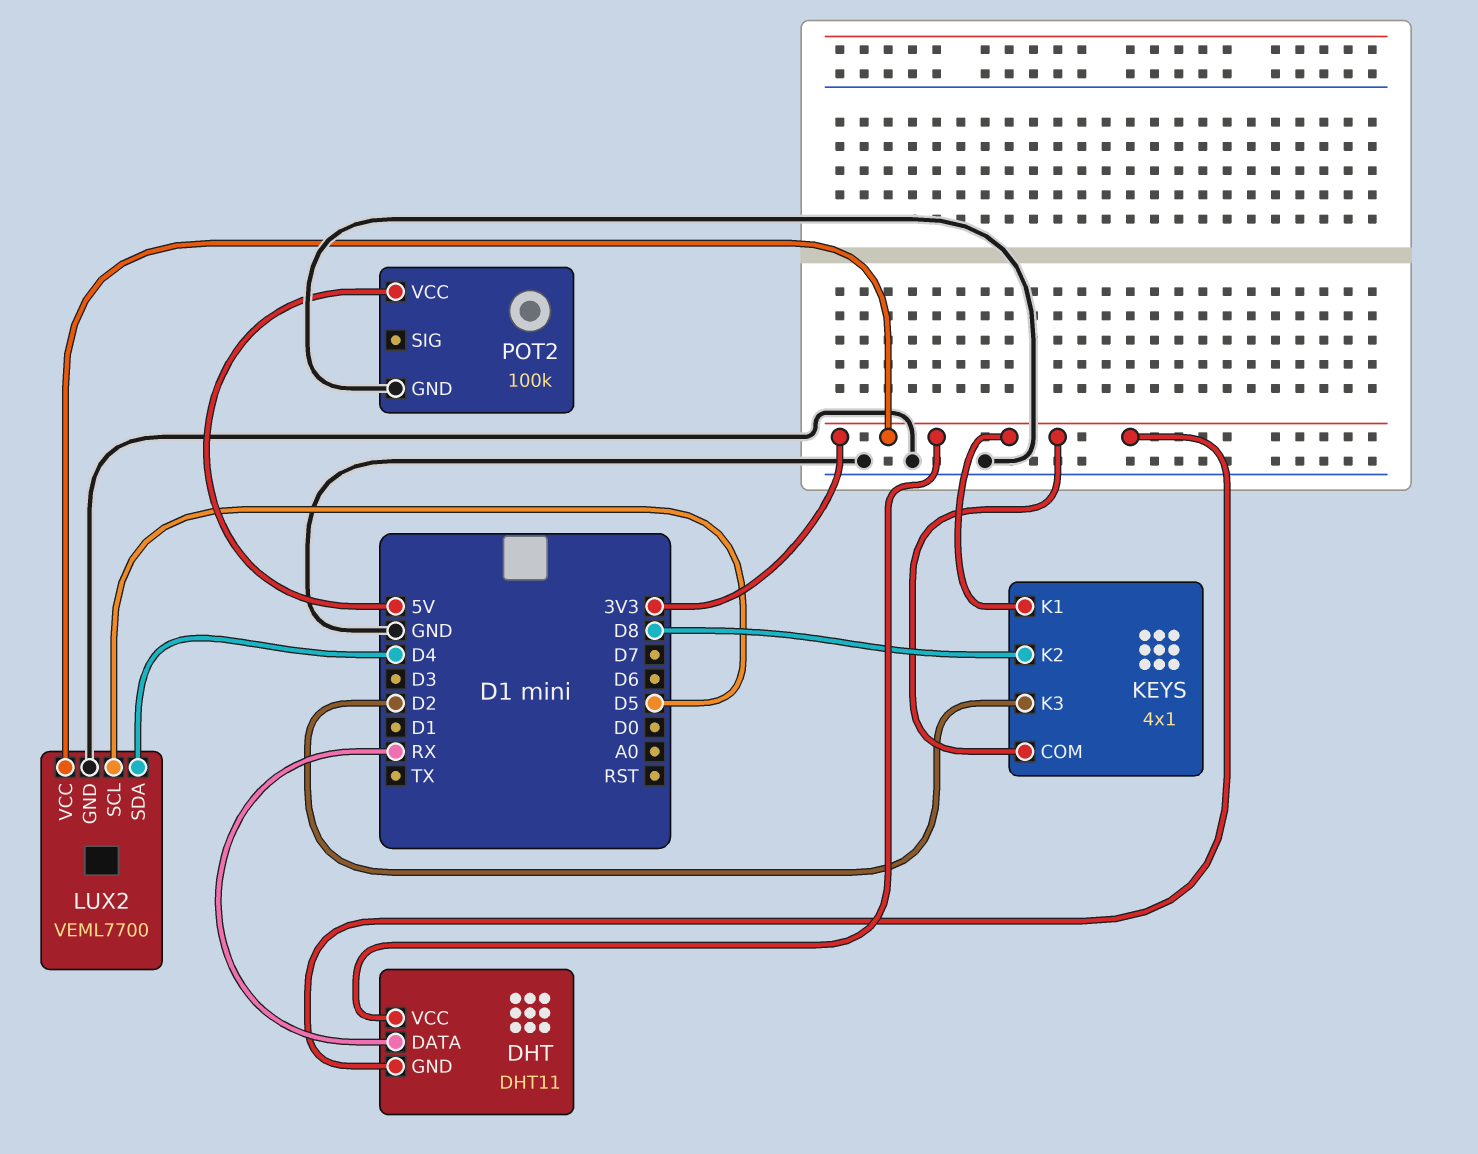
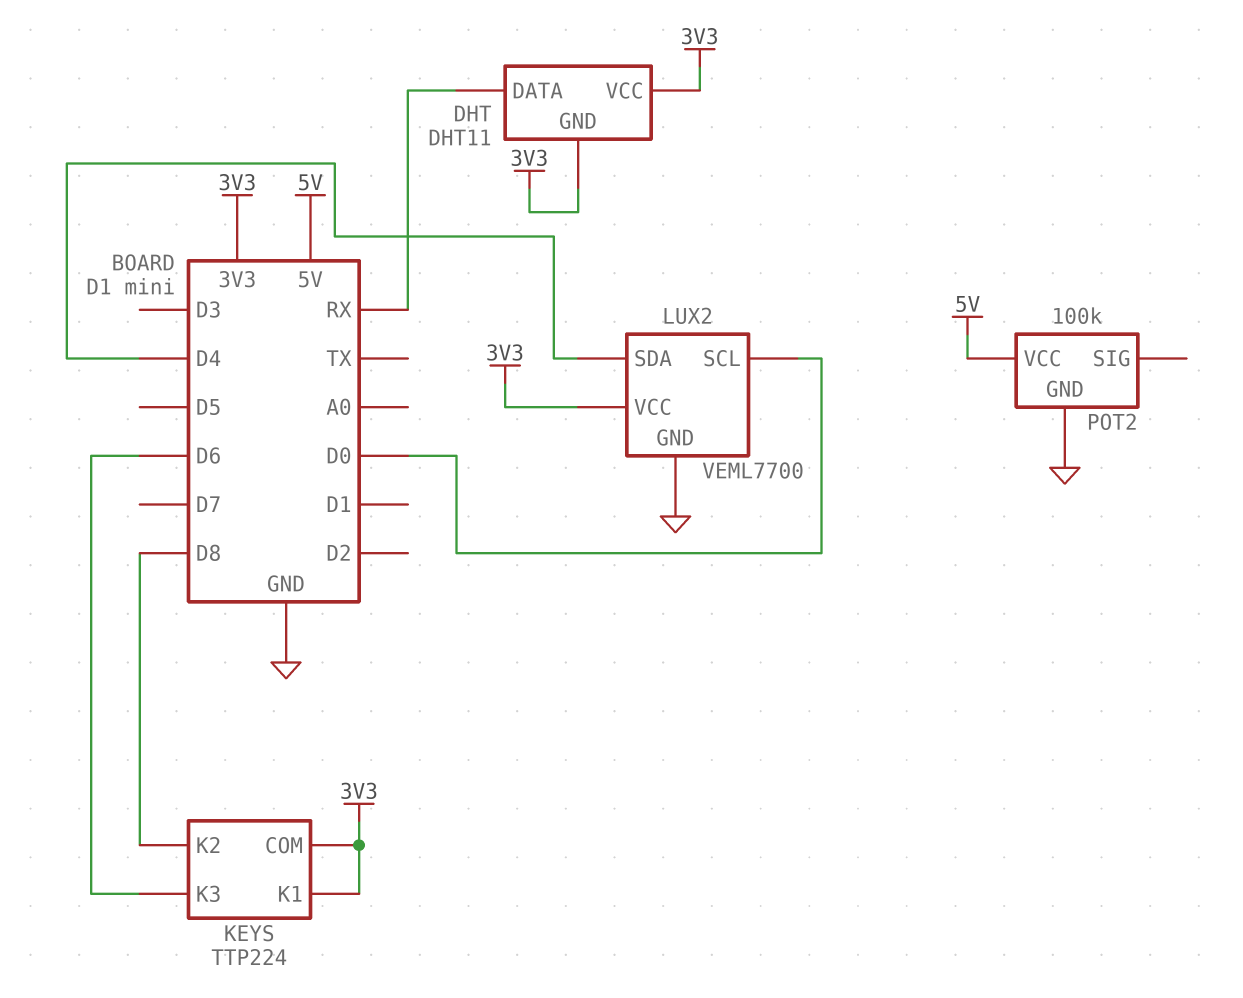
KEYS: 4x1 -> TTP224
KEYS pin K3: D2 -> D6
LUX2 pin SCL: D5 -> D0

